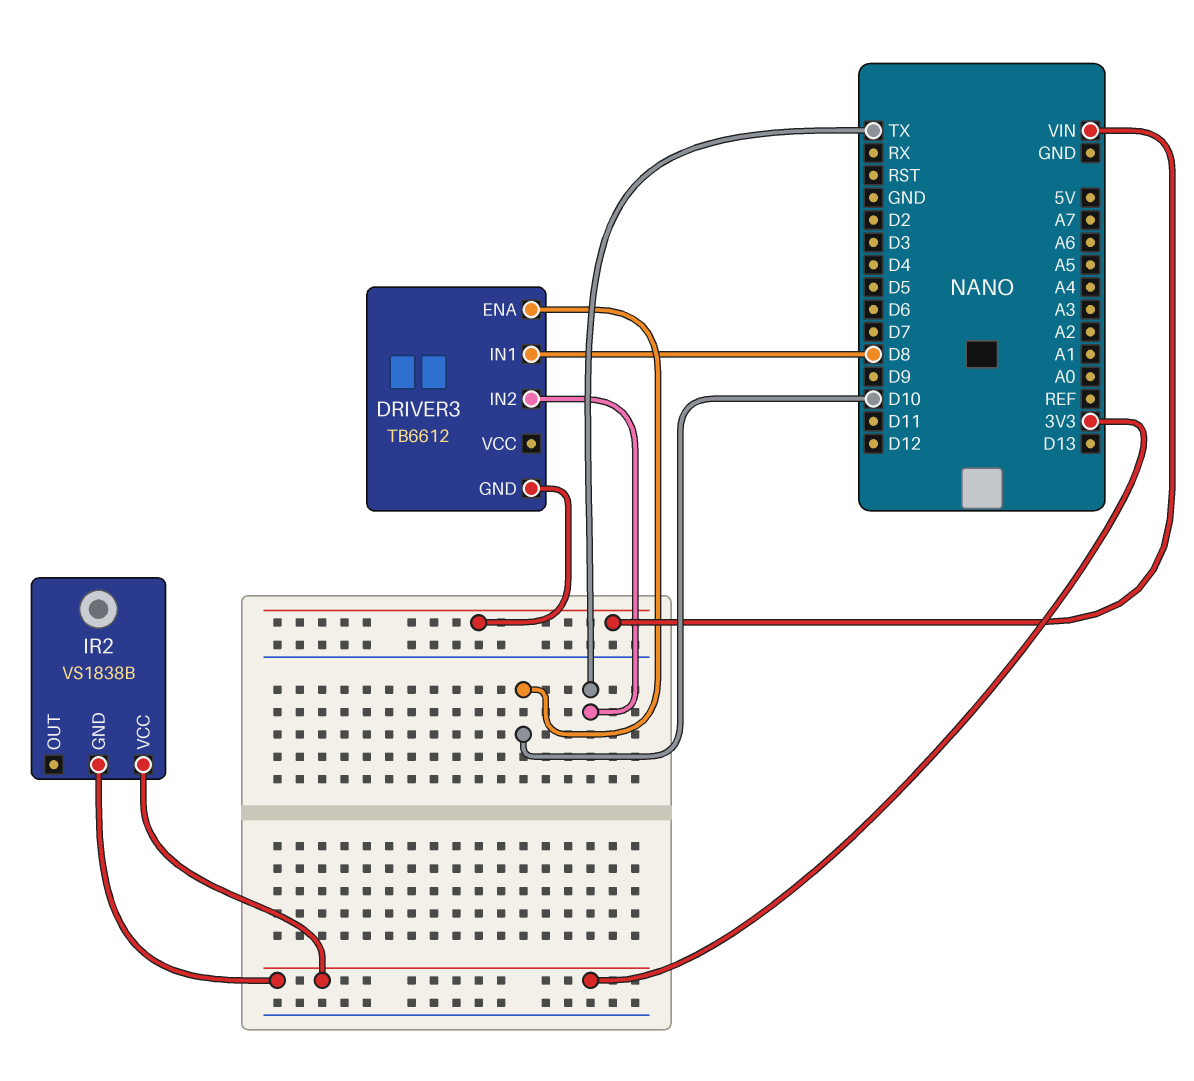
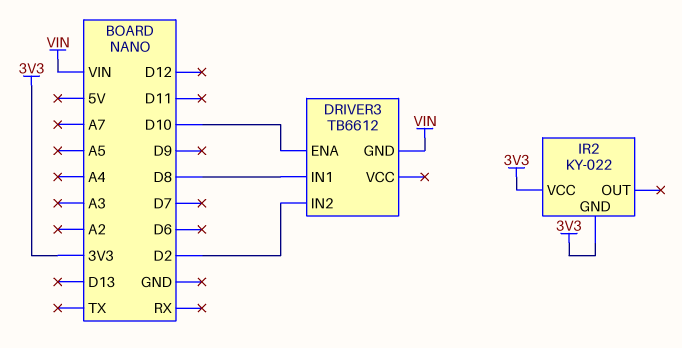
DRIVER3 pin IN2: TX -> D2
IR2: VS1838B -> KY-022

